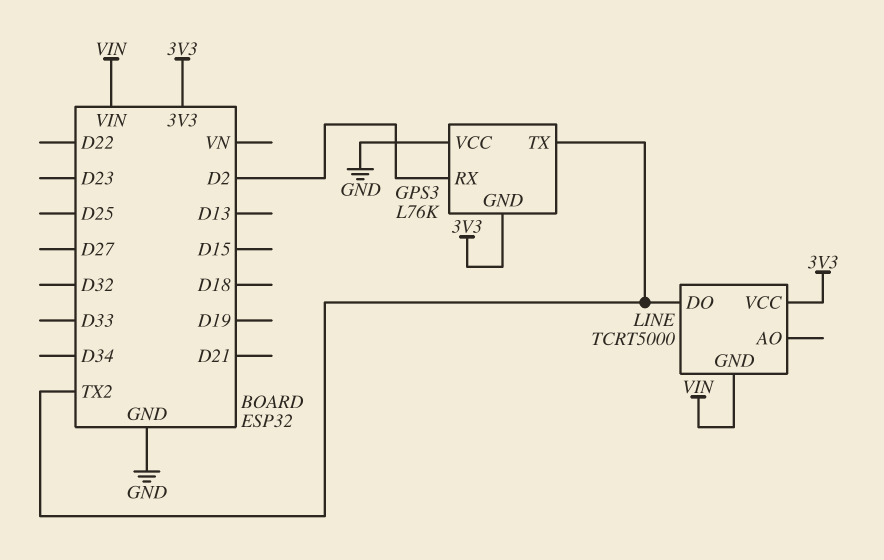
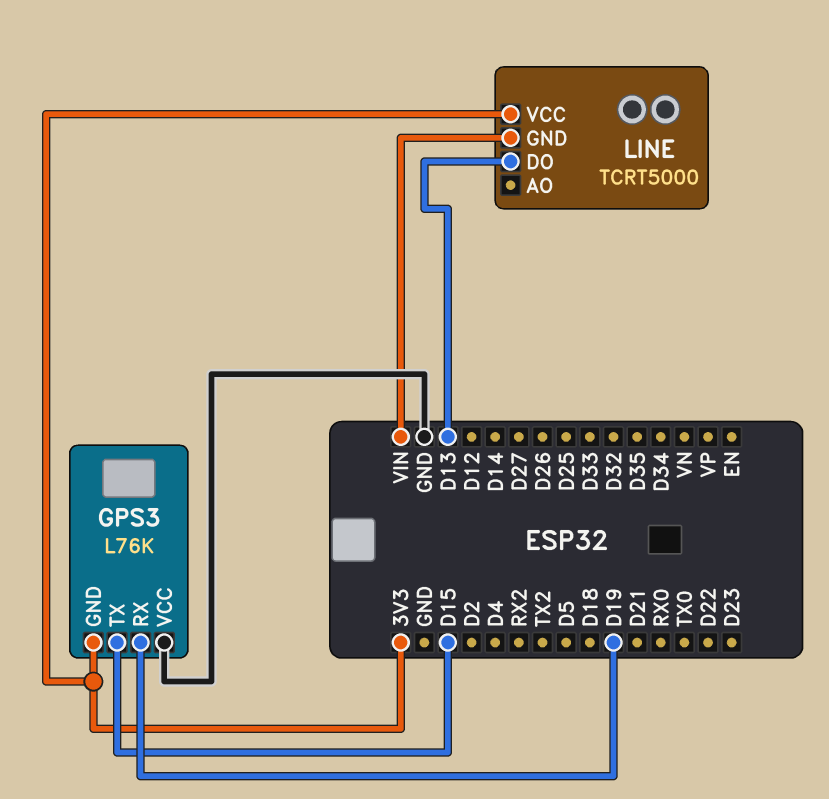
GPS3 pin RX: D2 -> D19
GPS3 pin TX: TX2 -> D15
LINE pin DO: TX2 -> D13

